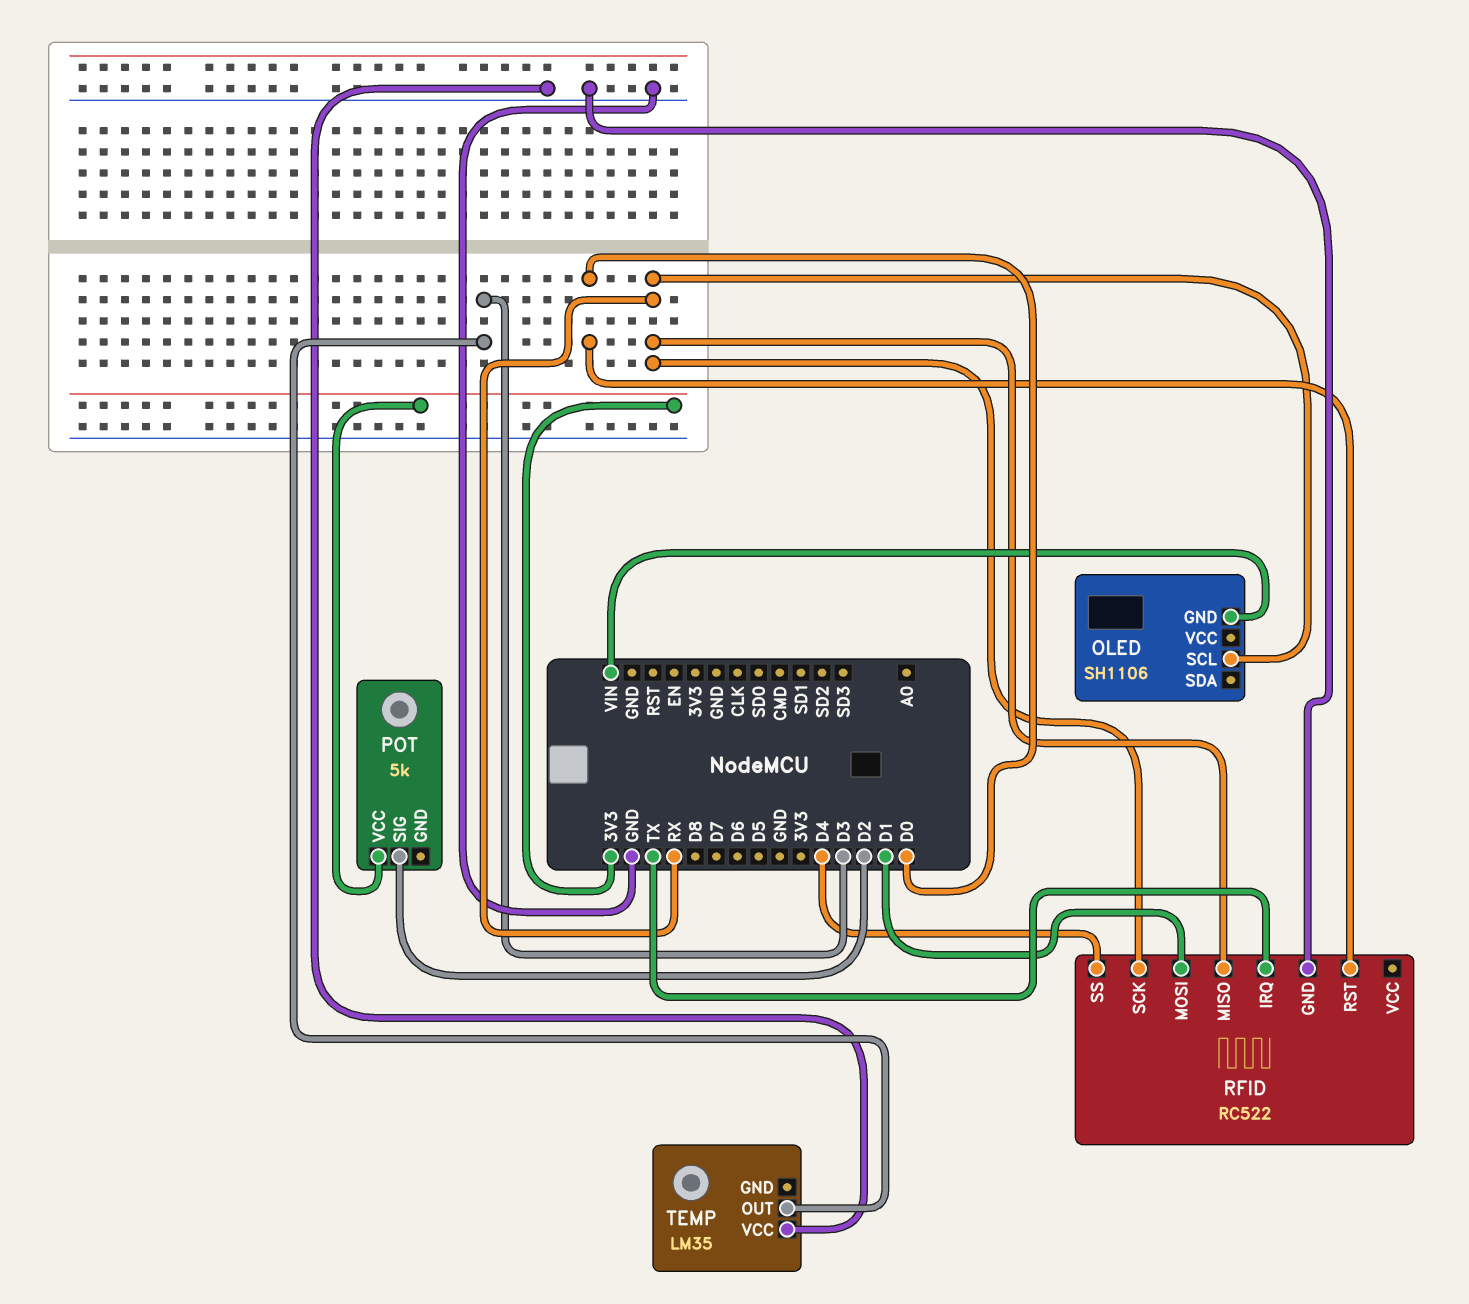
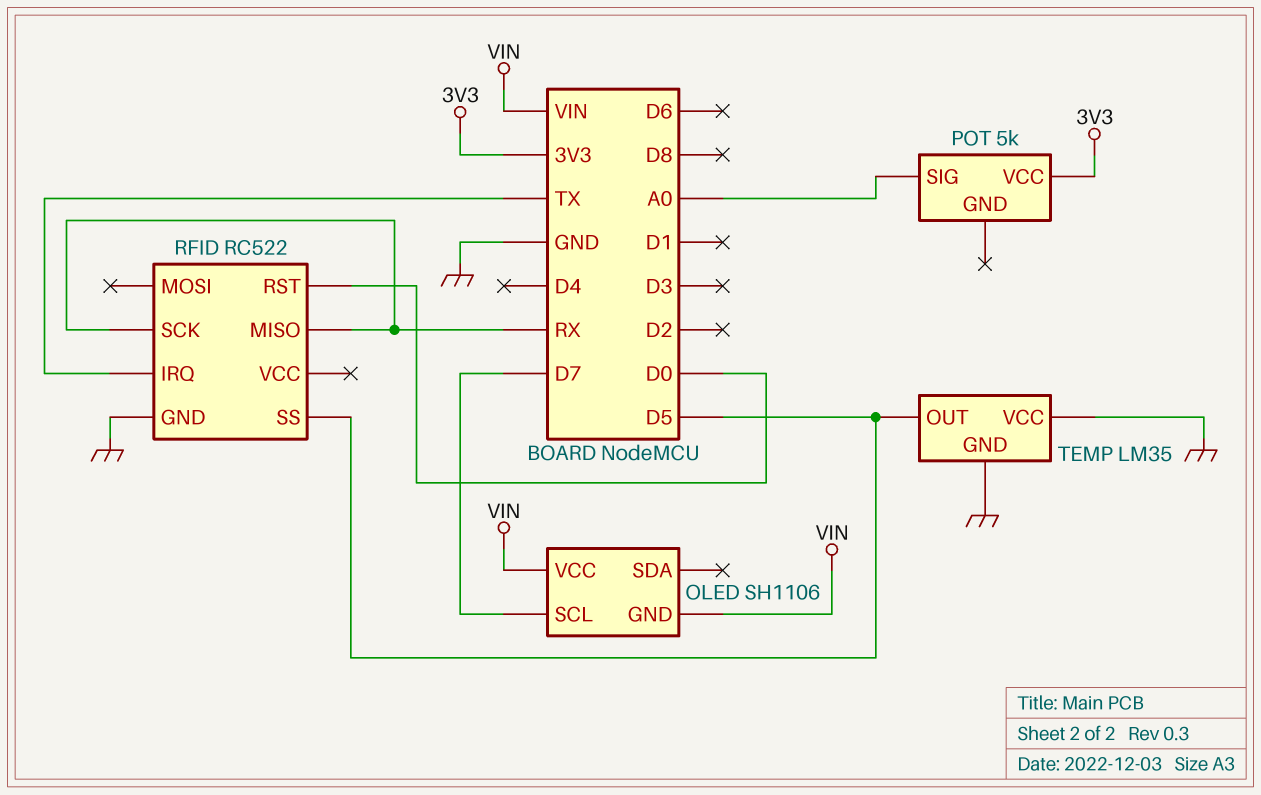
OLED pin SCL: RX -> D7
OLED pin VCC: none -> VIN
POT pin SIG: D2 -> A0
RFID pin MOSI: D1 -> none
RFID pin SS: D4 -> D5
TEMP pin GND: none -> GND
TEMP pin OUT: D3 -> D5

